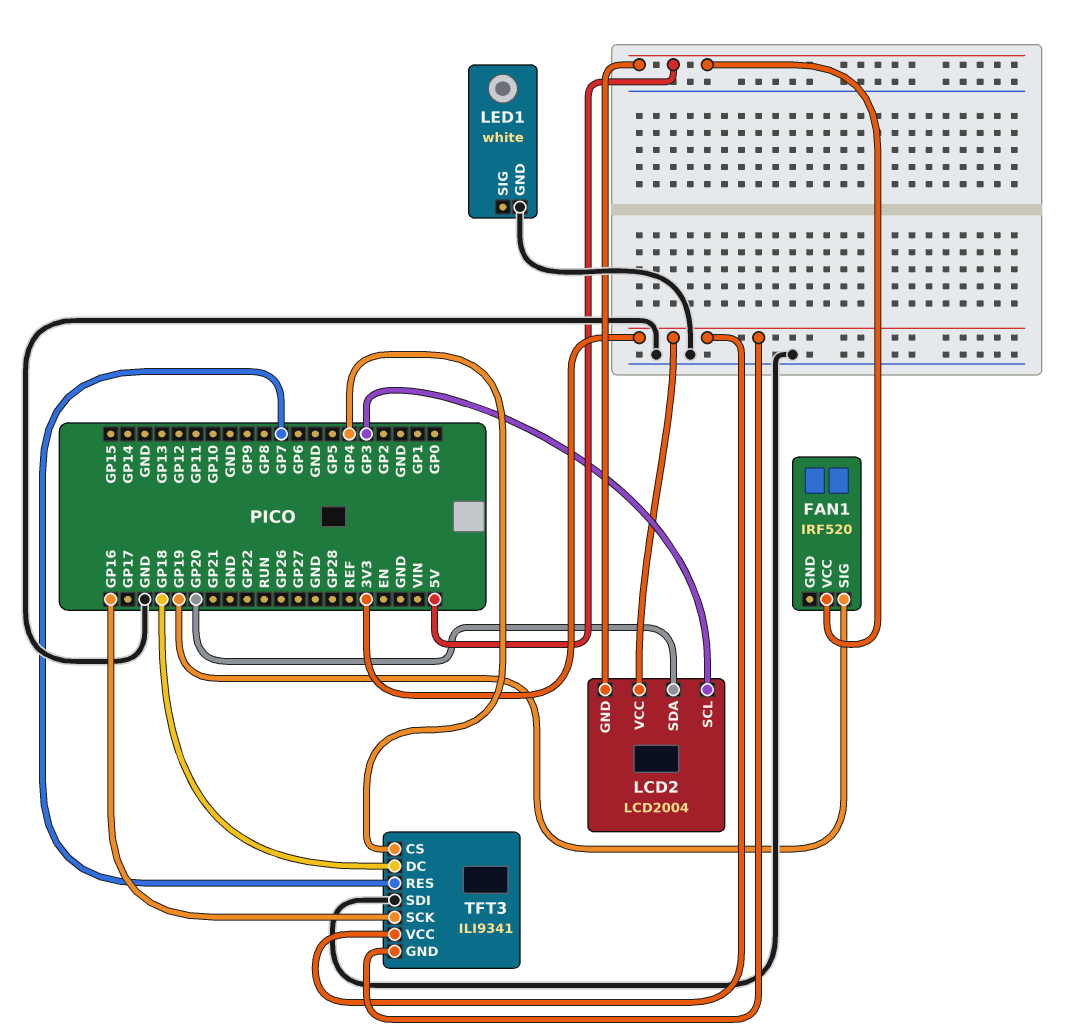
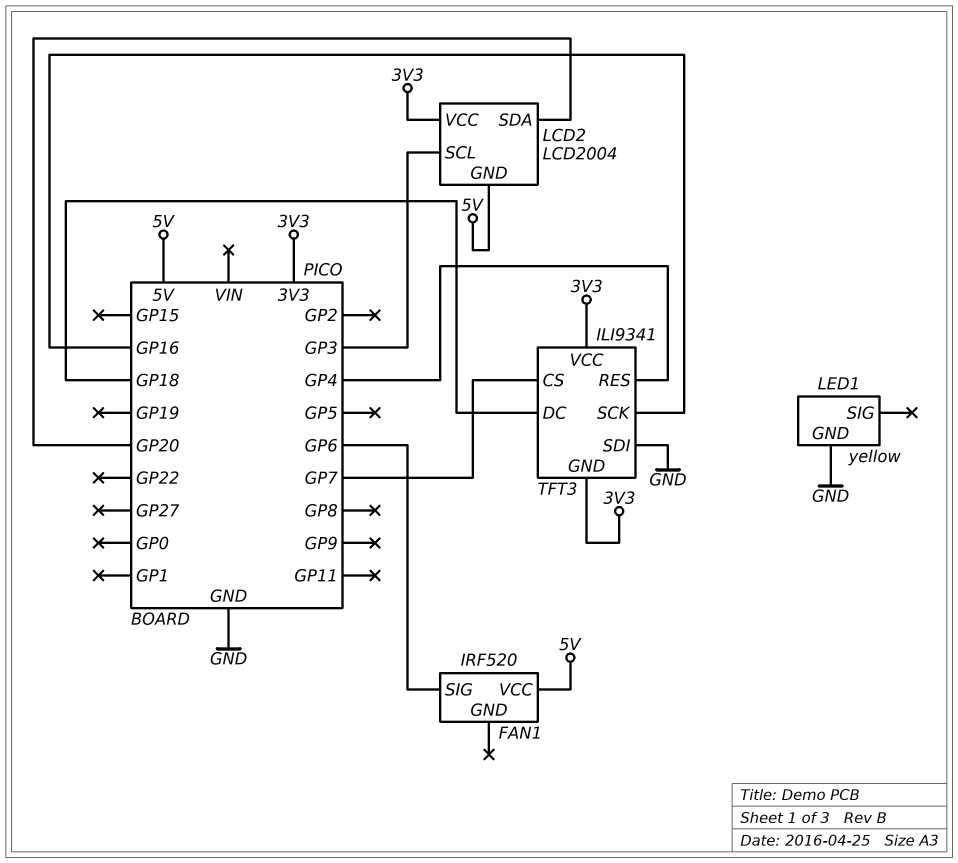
FAN1 pin SIG: GP19 -> GP6
LED1: white -> yellow
TFT3 pin CS: GP4 -> GP7
TFT3 pin RES: GP7 -> GP4

